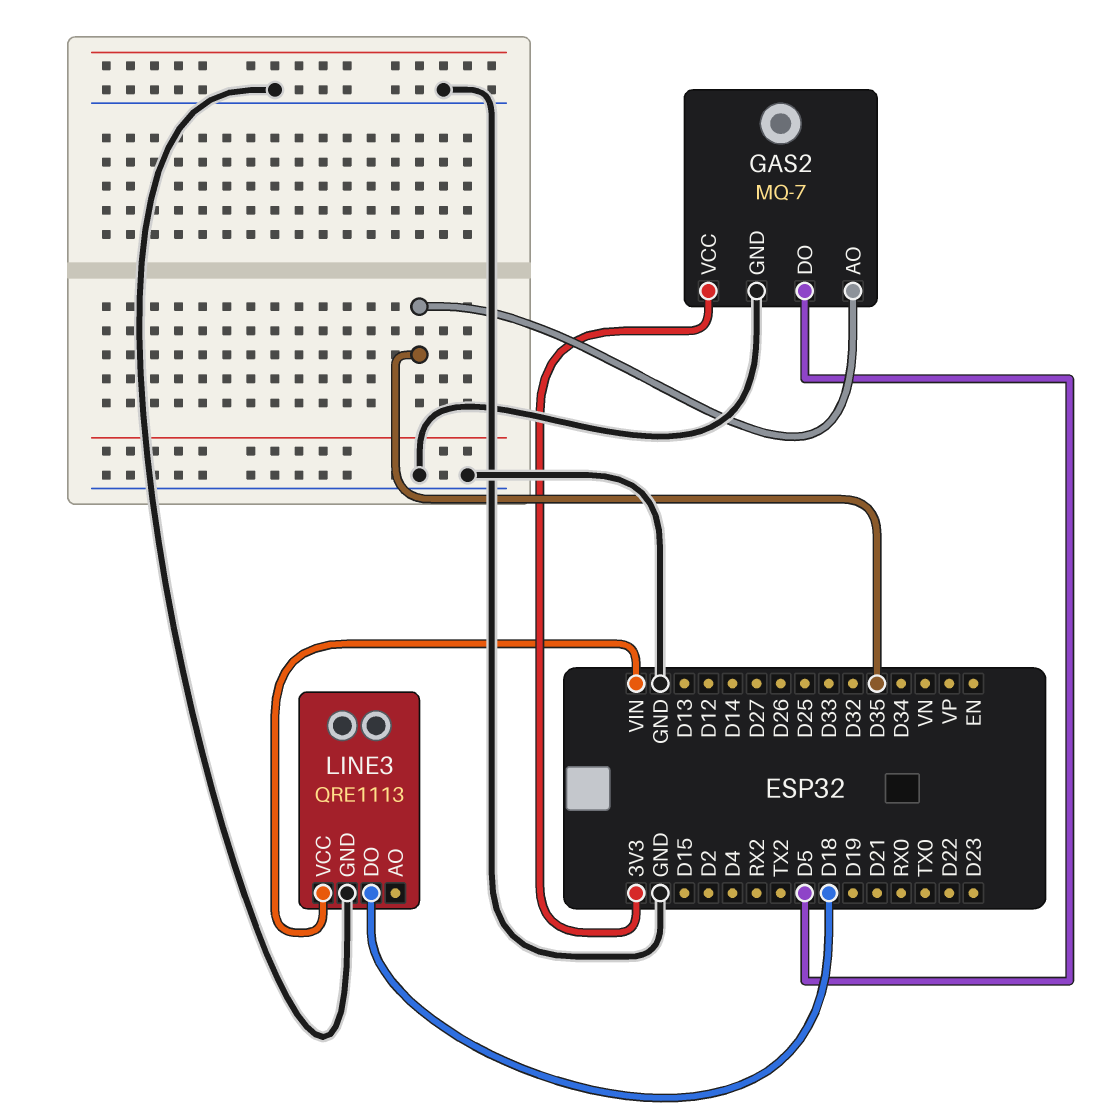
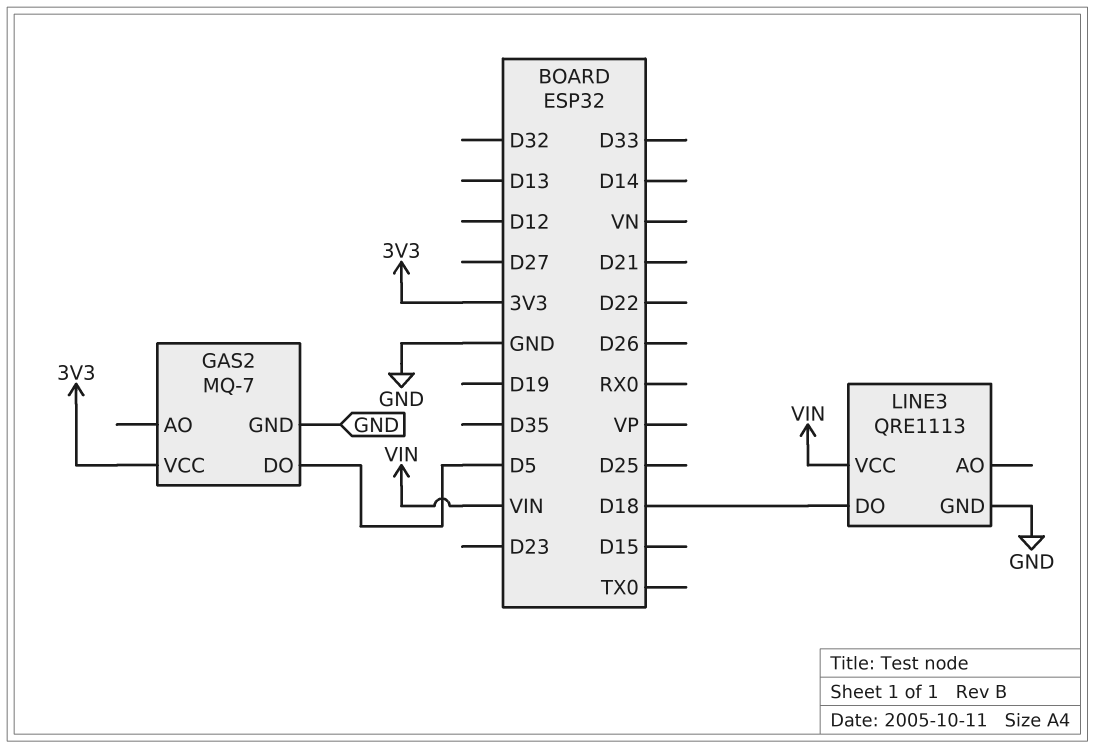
GAS2 pin AO: D35 -> none

